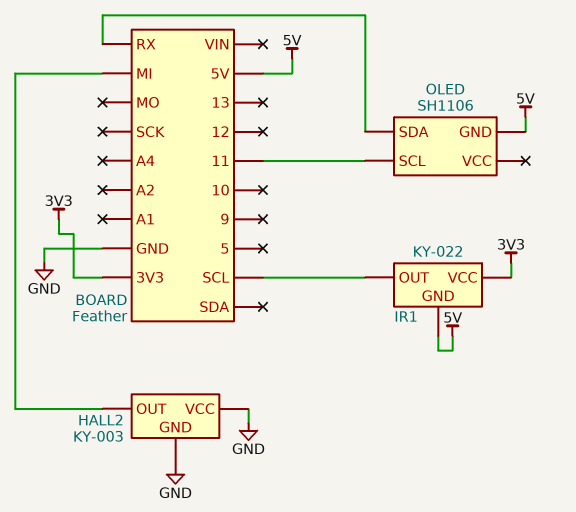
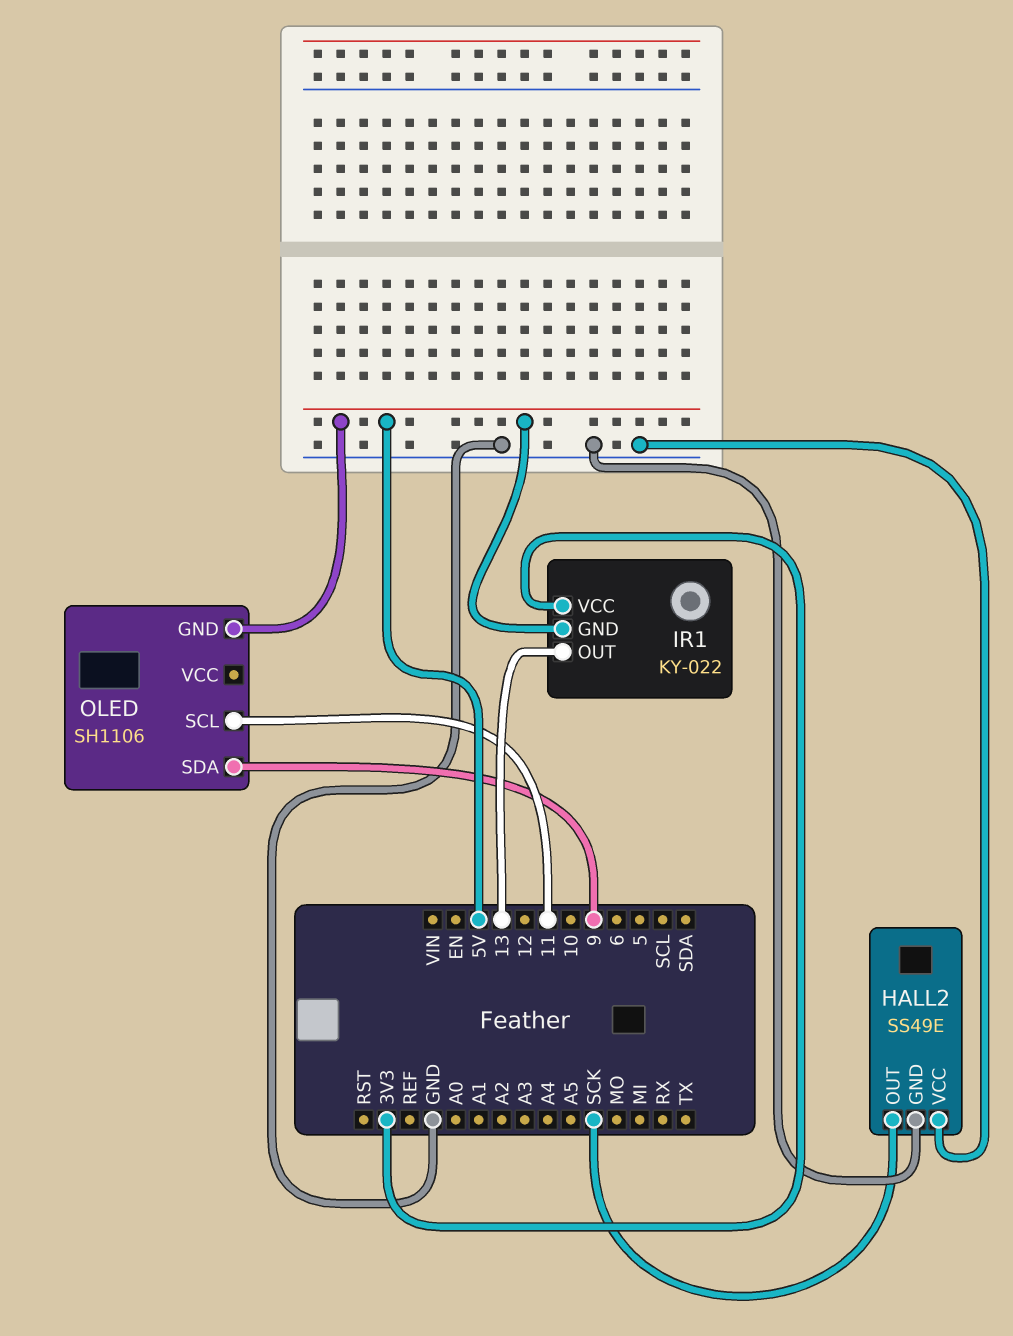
HALL2: KY-003 -> SS49E
HALL2 pin OUT: MI -> SCK
IR1 pin OUT: SCL -> 13
OLED pin SDA: RX -> 9

